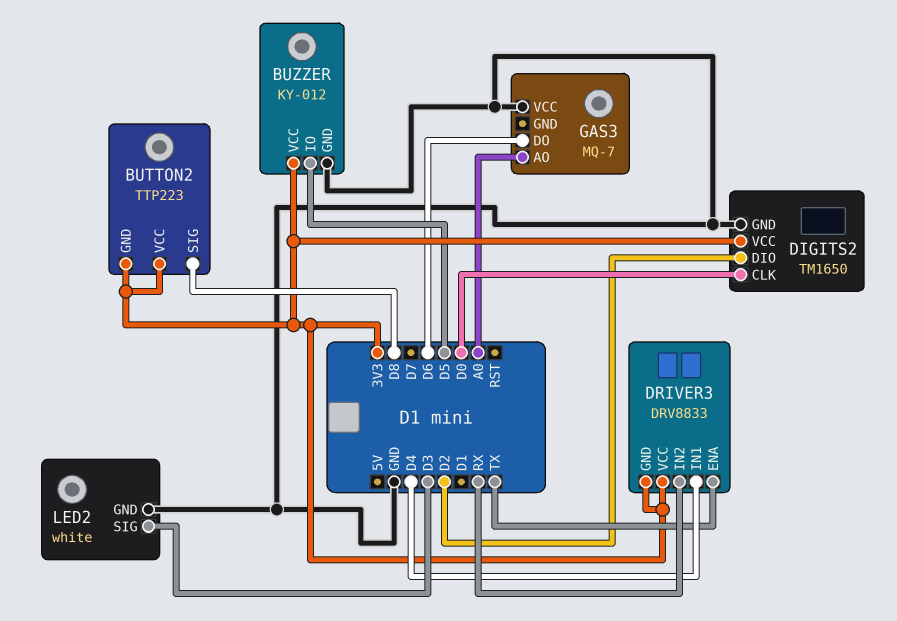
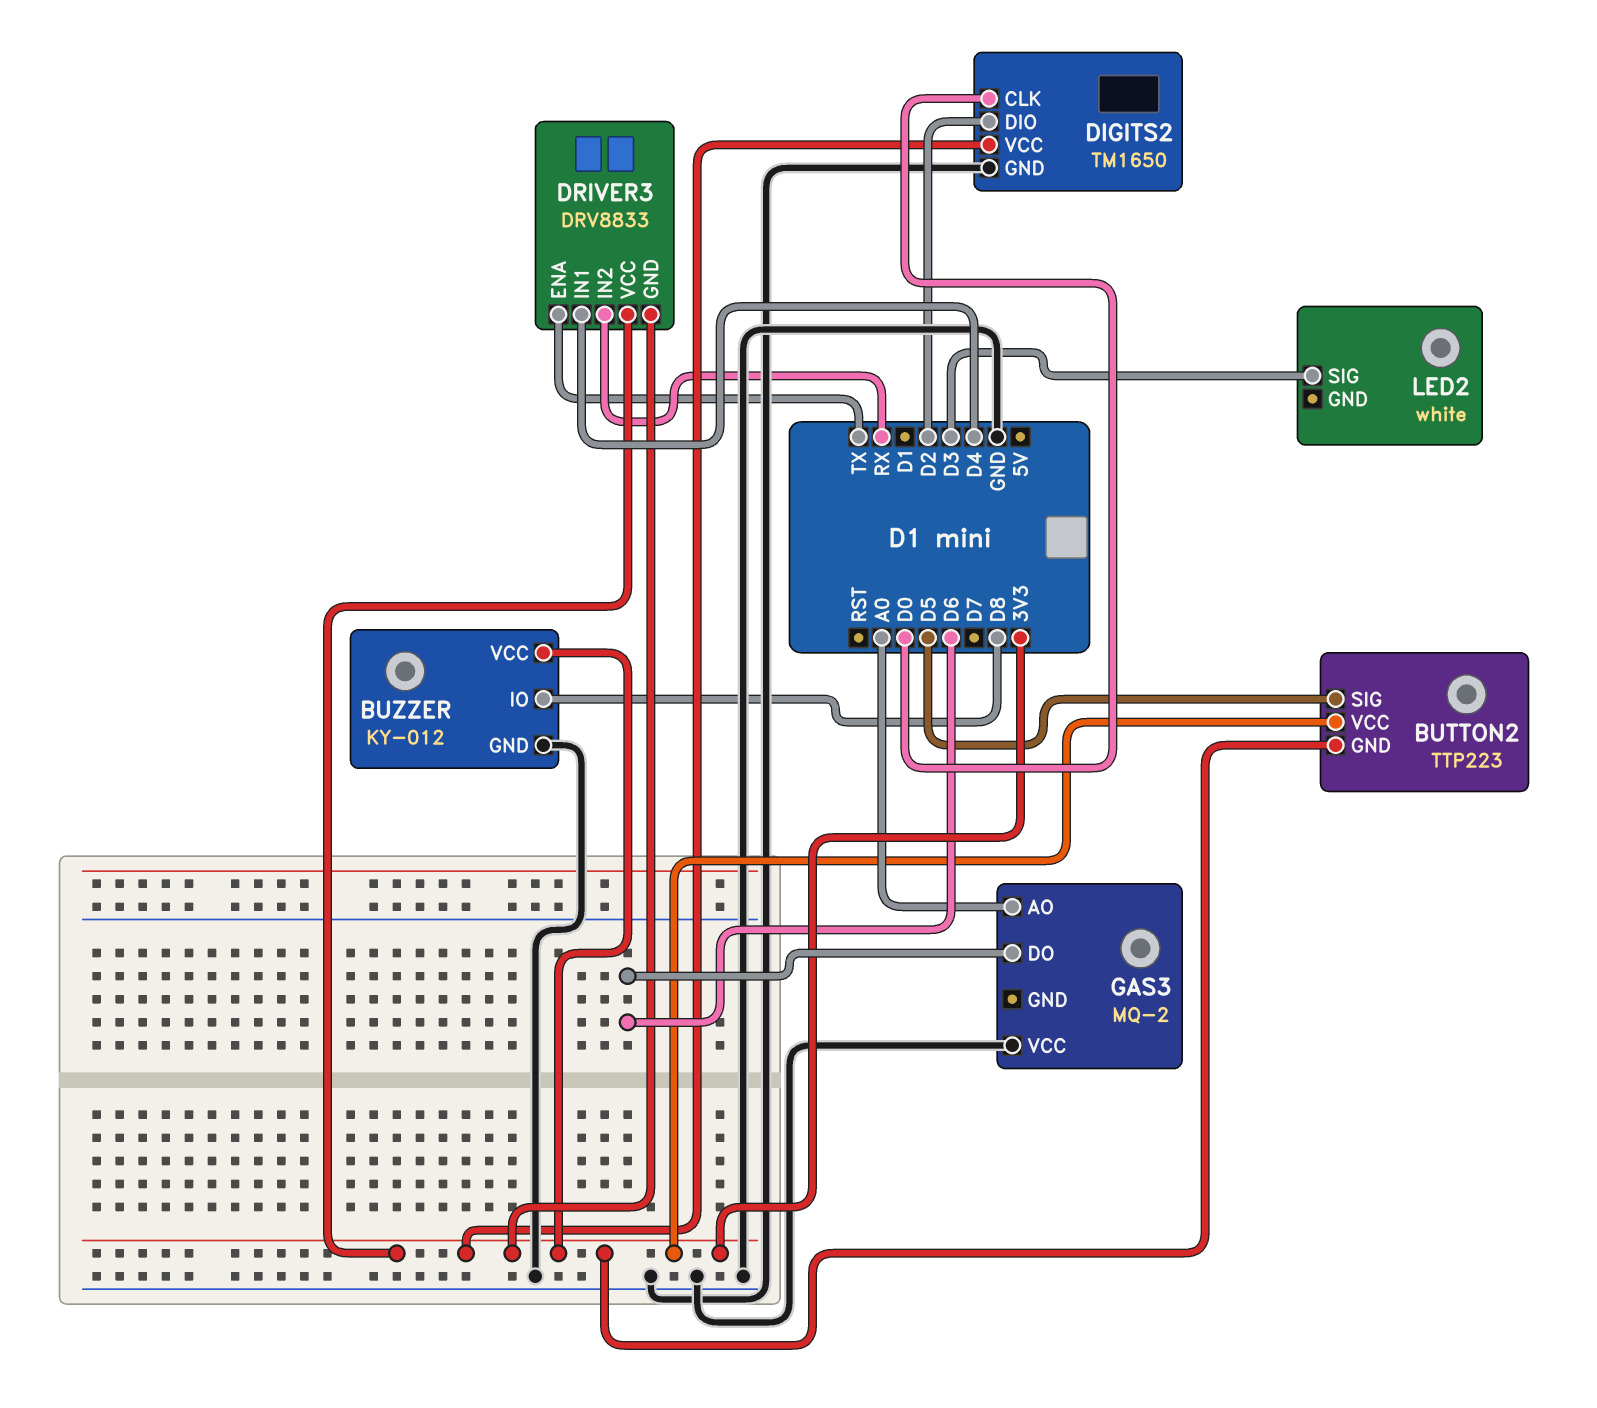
BUTTON2 pin SIG: D8 -> D5
BUZZER pin IO: D5 -> D8
GAS3: MQ-7 -> MQ-2
LED2 pin GND: GND -> none

